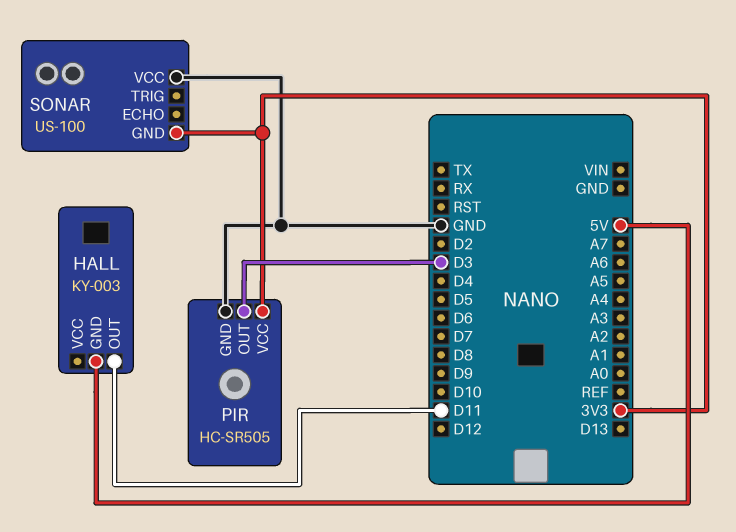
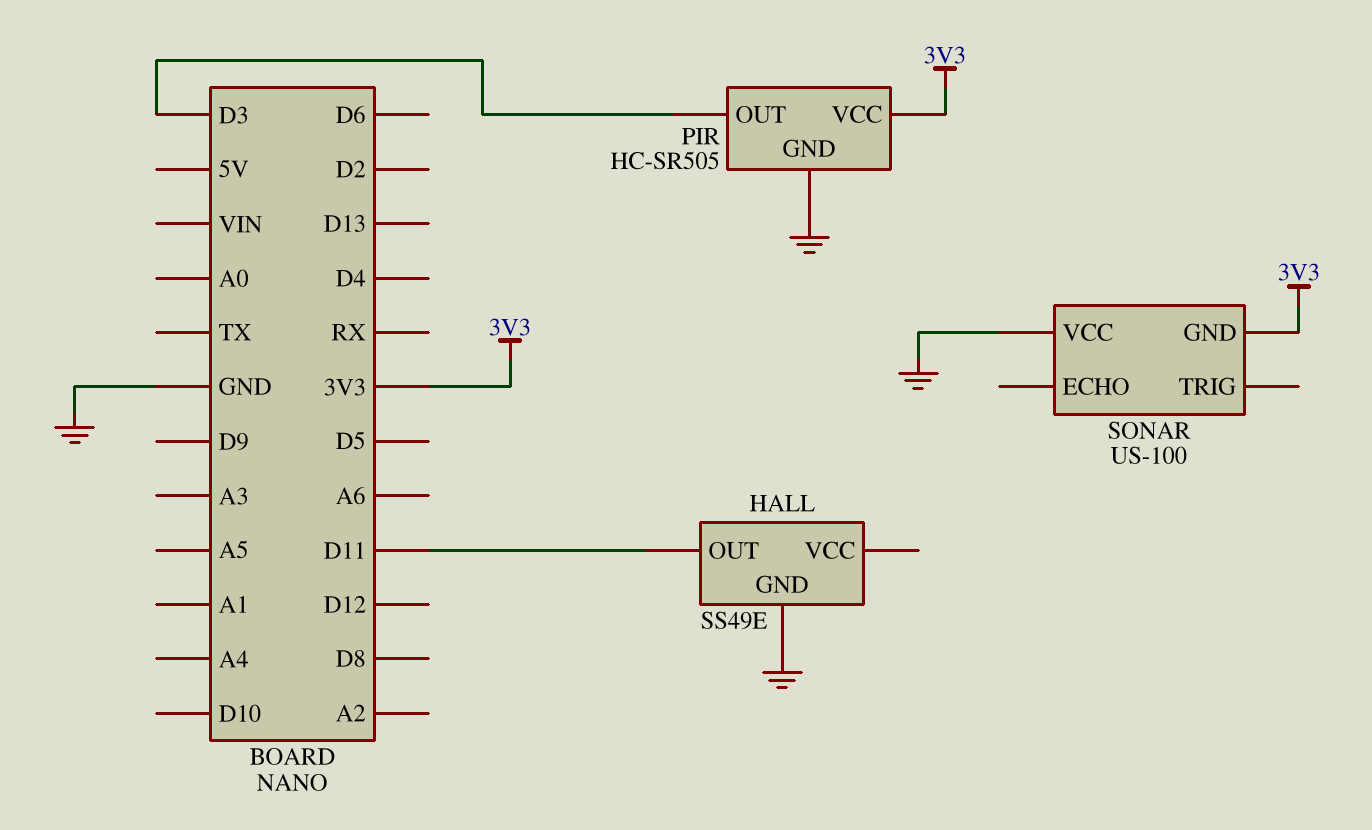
HALL: KY-003 -> SS49E
HALL pin GND: 5V -> GND

